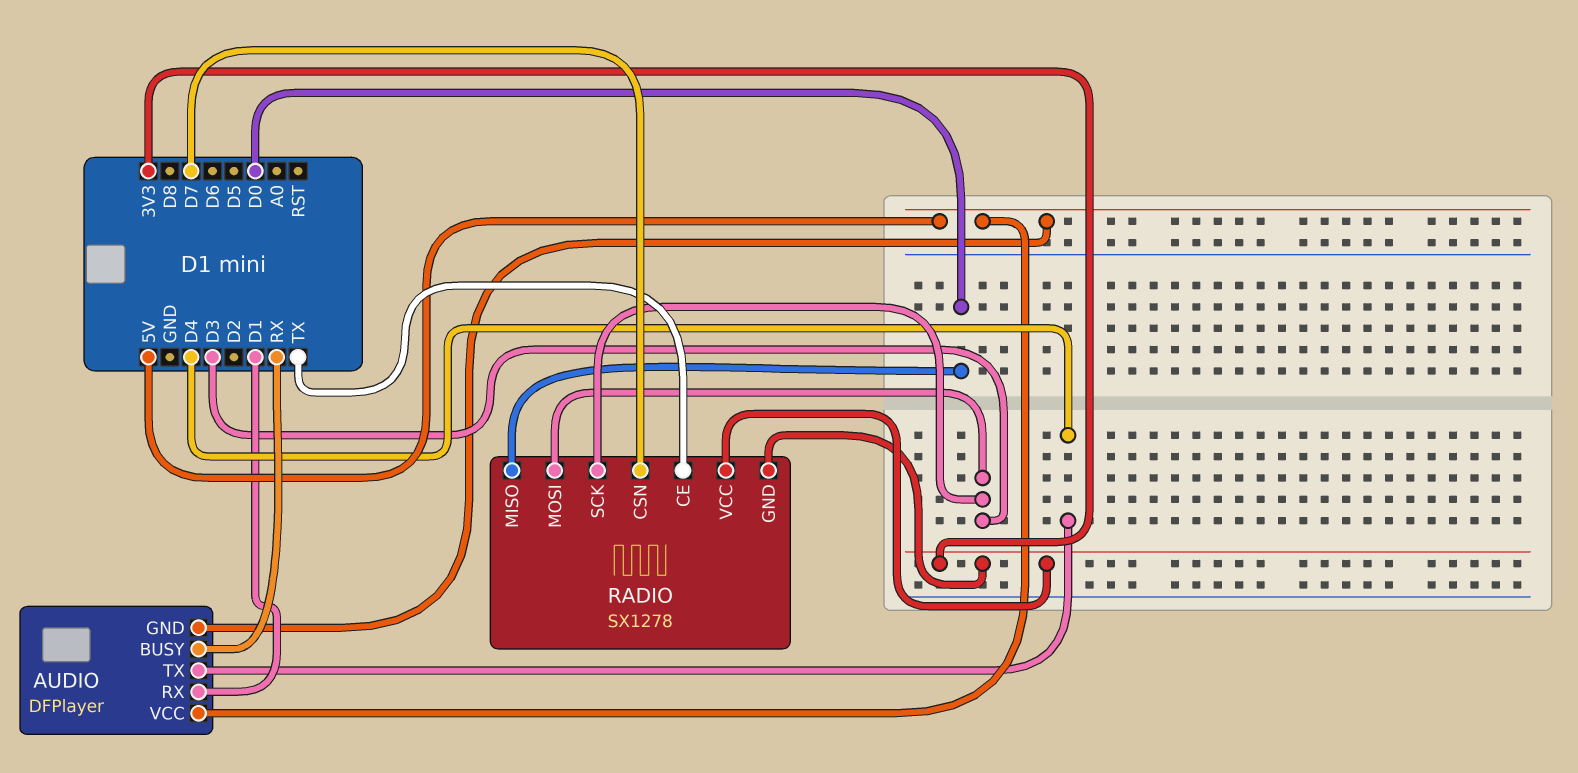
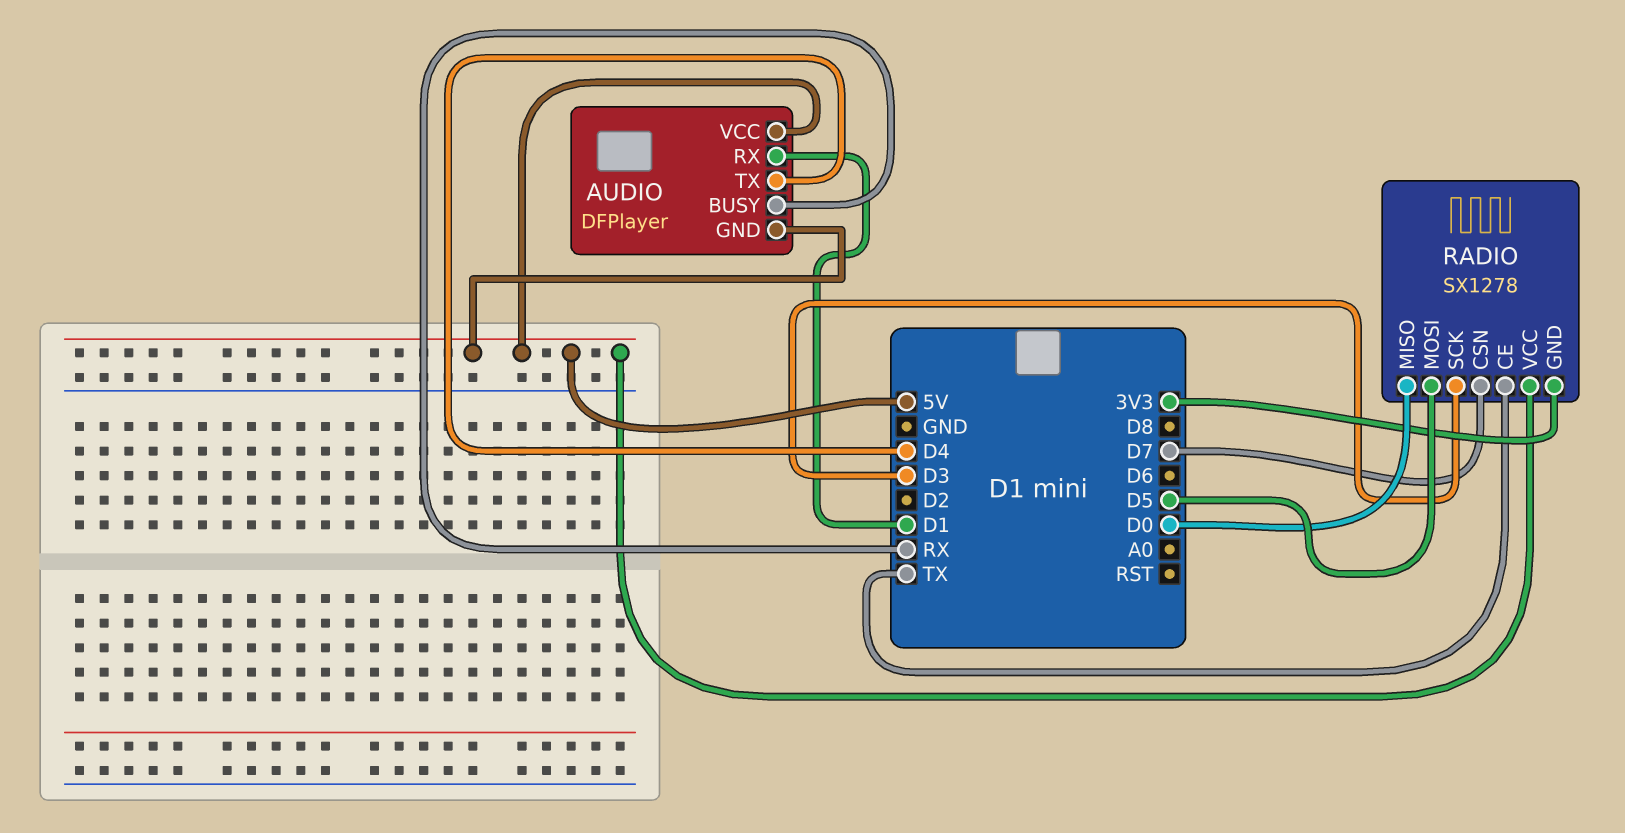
RADIO pin MOSI: D3 -> D5
RADIO pin VCC: 3V3 -> 5V

